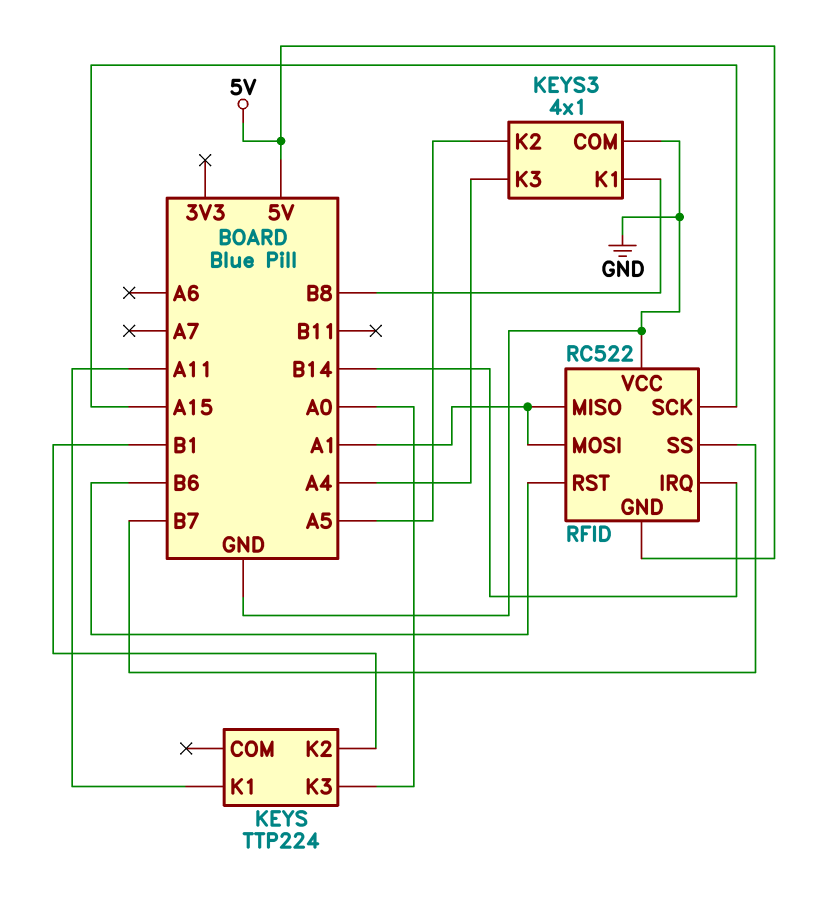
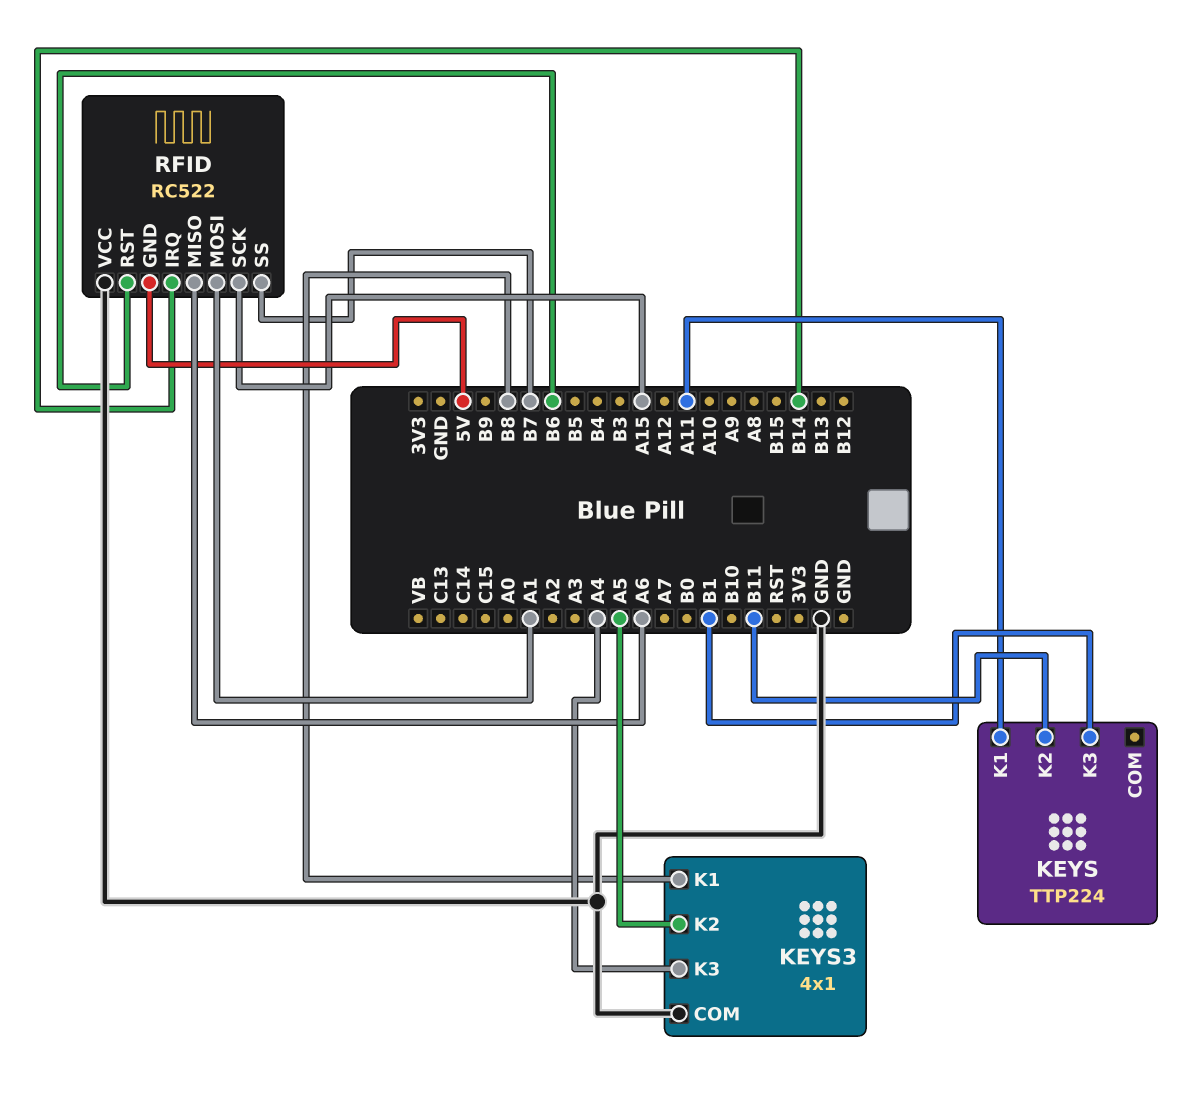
KEYS pin K2: B1 -> B11
KEYS pin K3: A0 -> B1
RFID pin MISO: A1 -> A6

